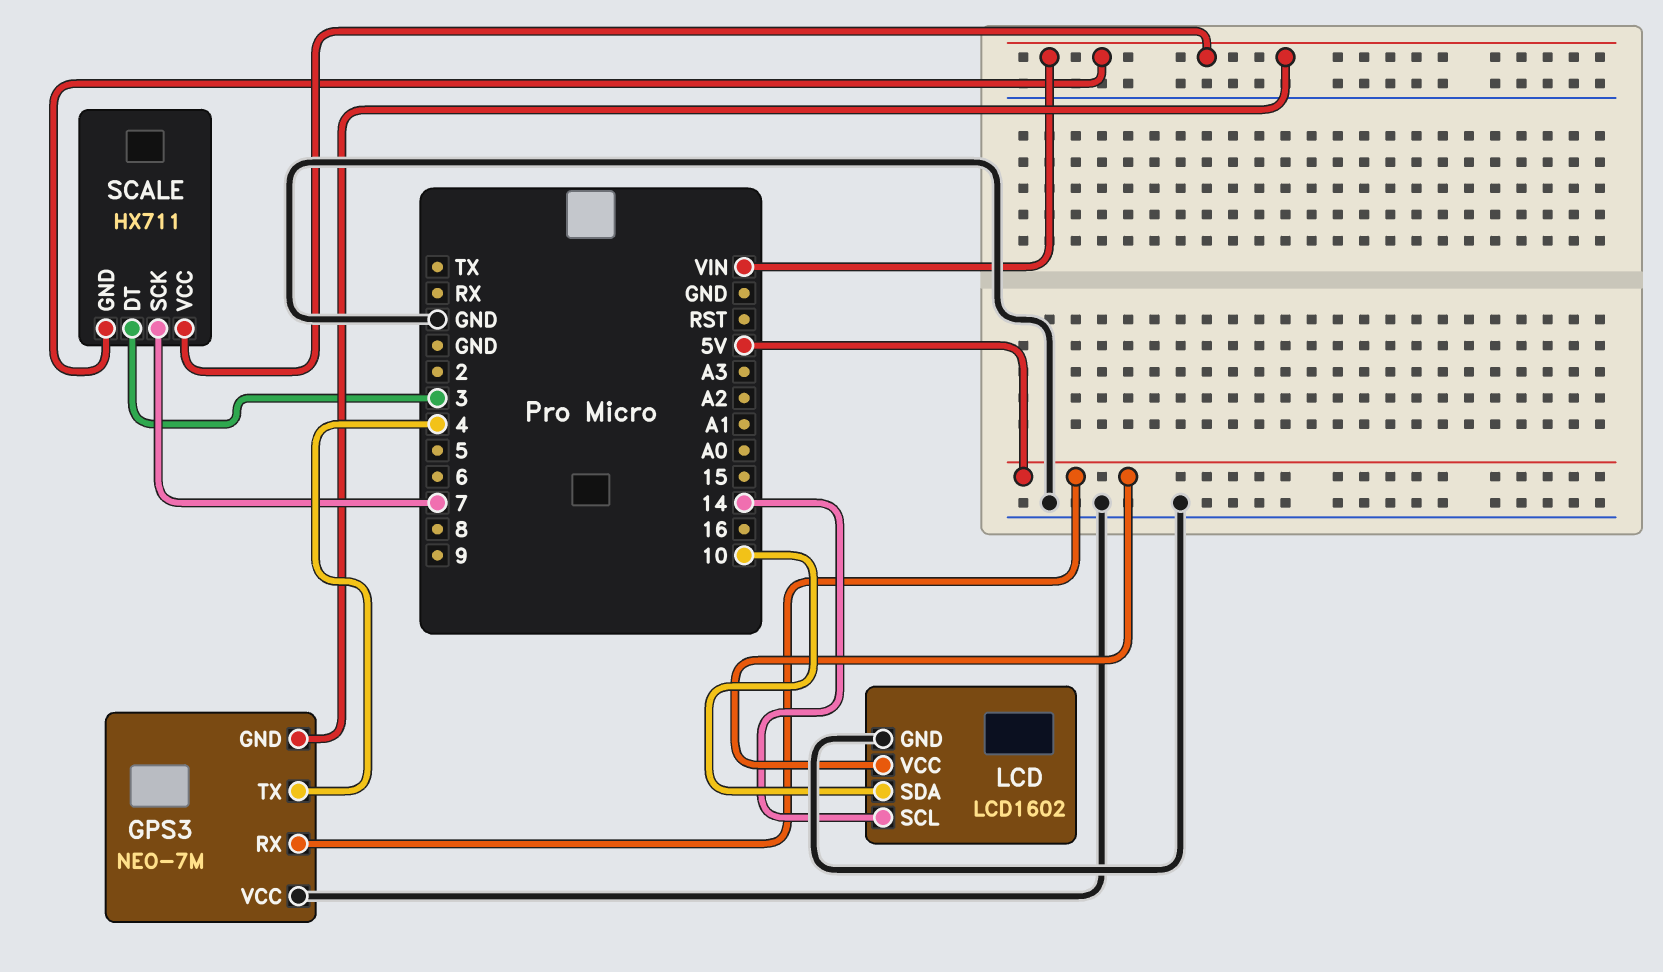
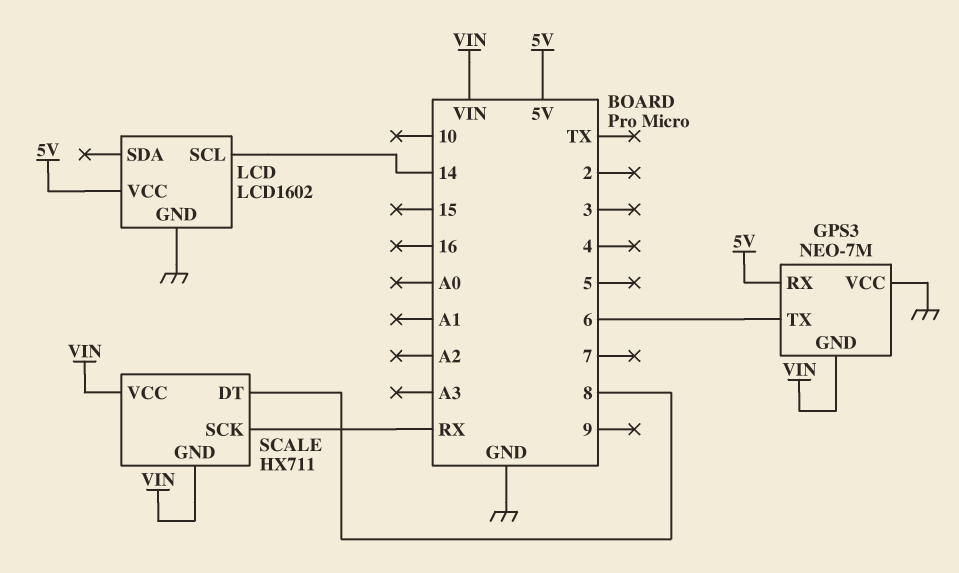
GPS3 pin TX: 4 -> 6
LCD pin SDA: 10 -> none
SCALE pin DT: 3 -> 8
SCALE pin SCK: 7 -> RX

